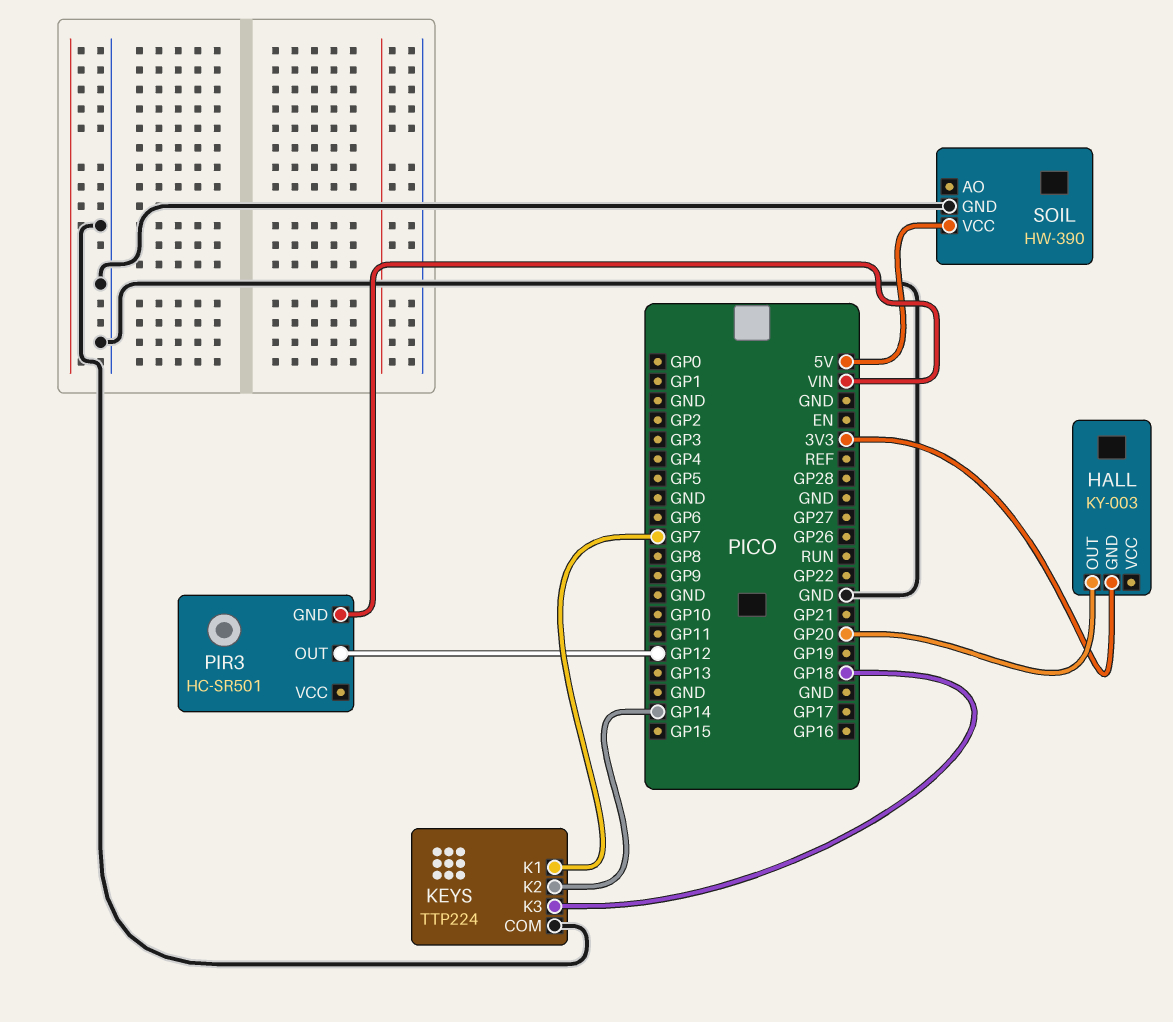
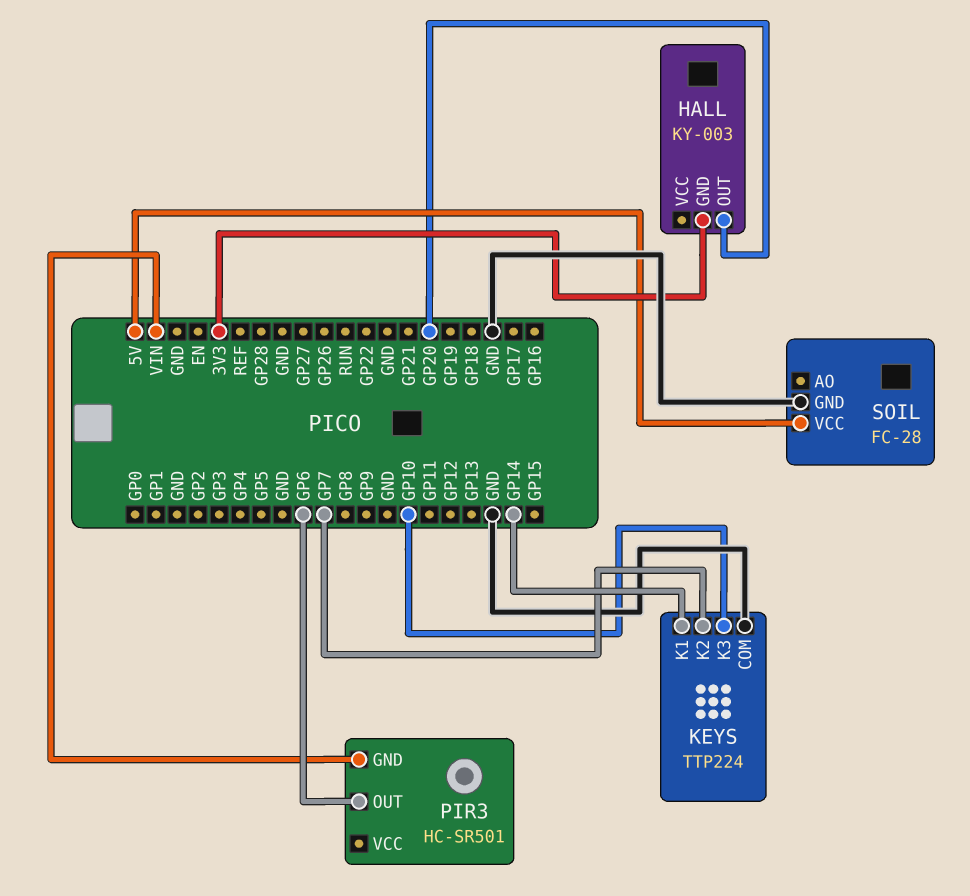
KEYS pin K1: GP7 -> GP14
KEYS pin K2: GP14 -> GP7
KEYS pin K3: GP18 -> GP10
PIR3 pin OUT: GP12 -> GP6
SOIL: HW-390 -> FC-28

